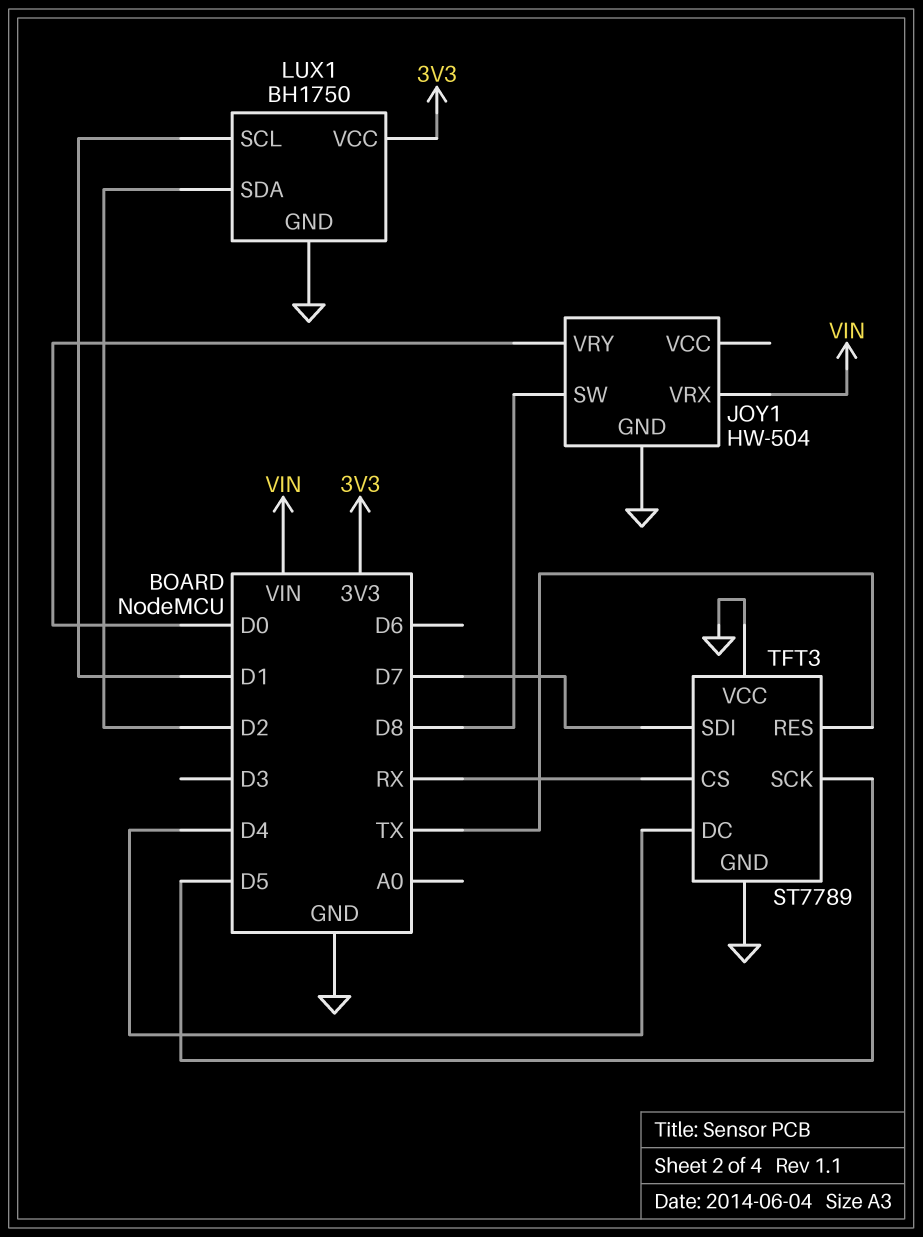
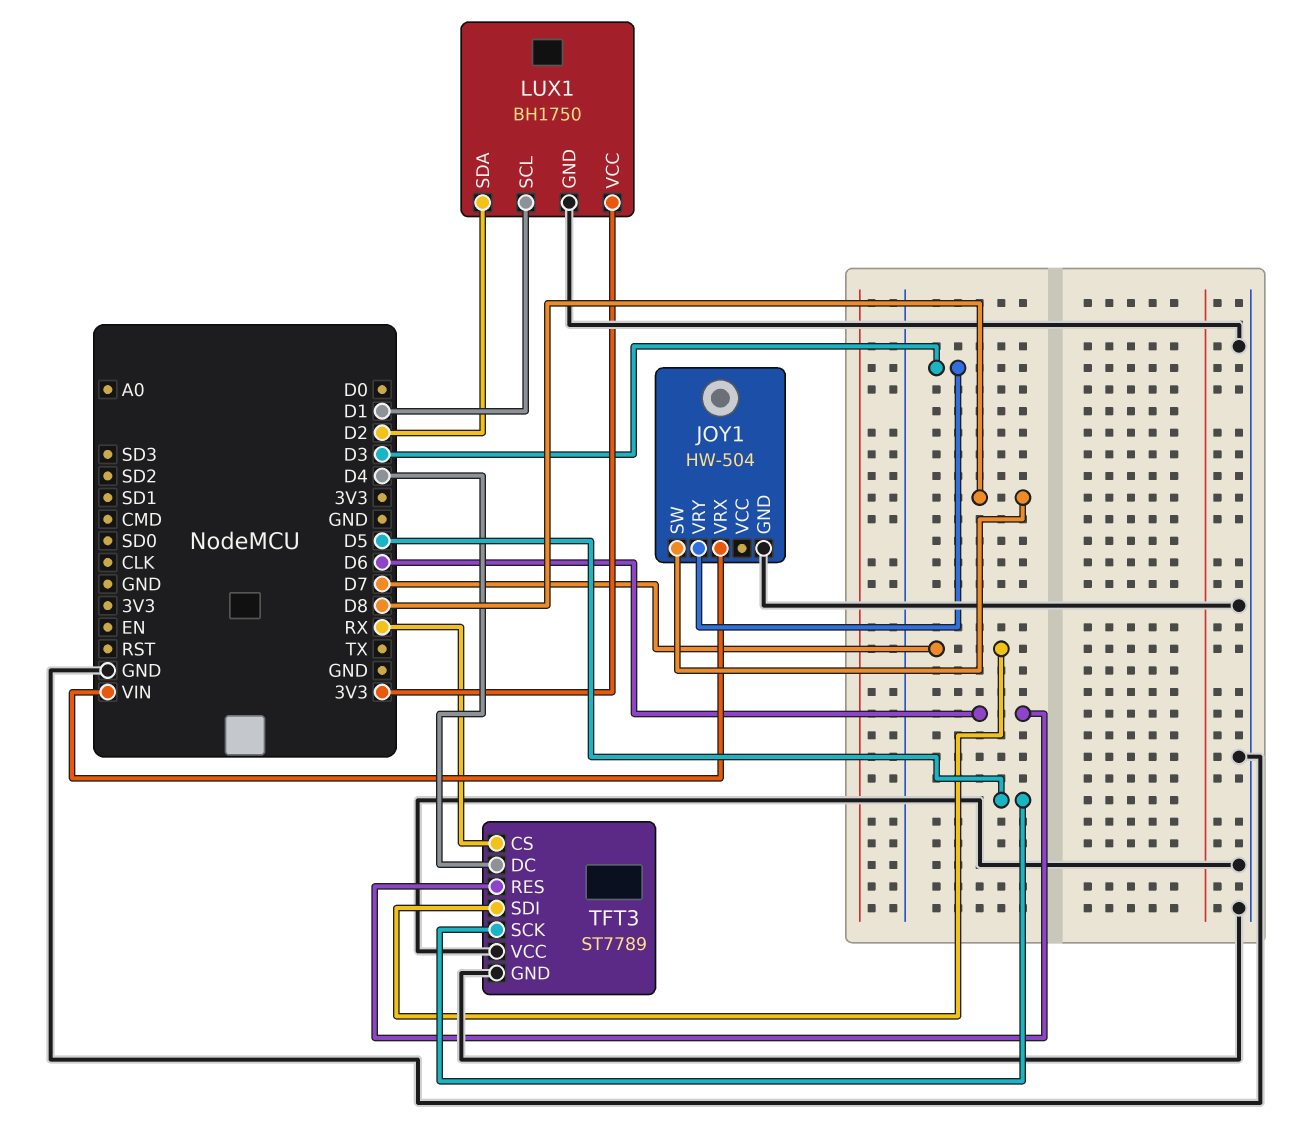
JOY1 pin VRY: D0 -> D3
TFT3 pin RES: TX -> D6

